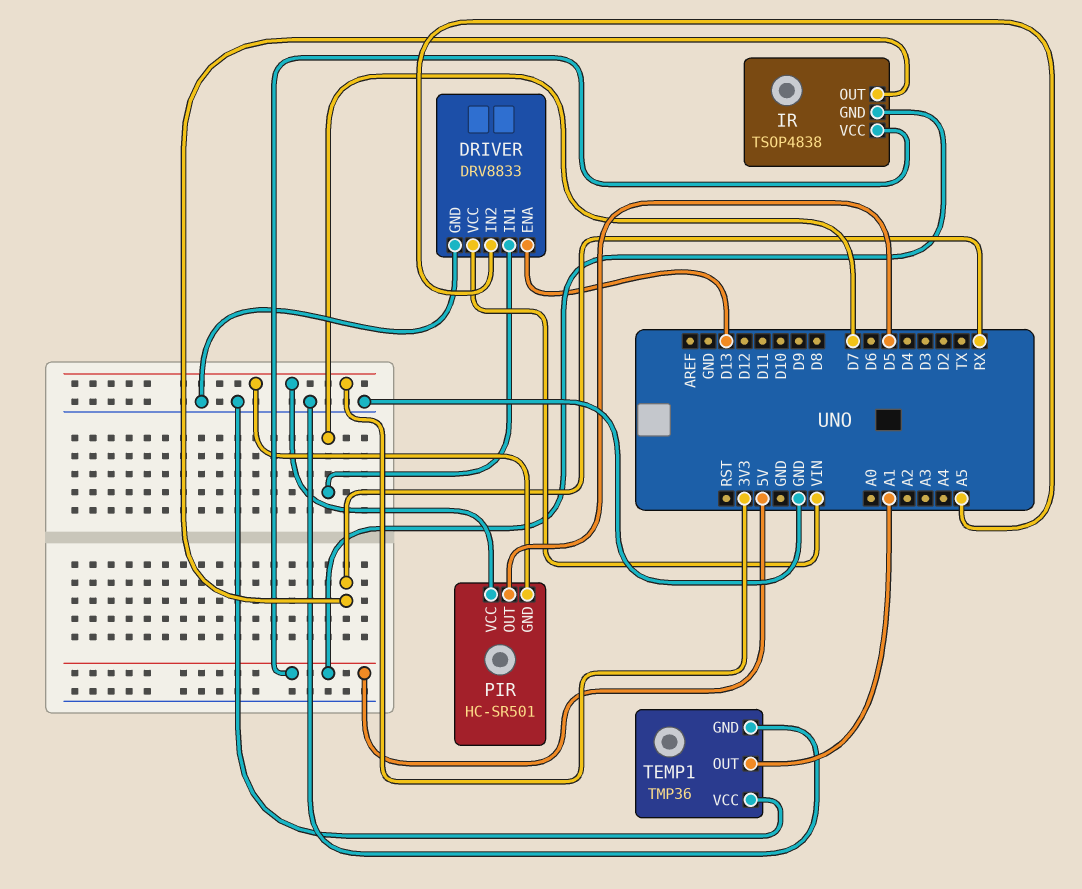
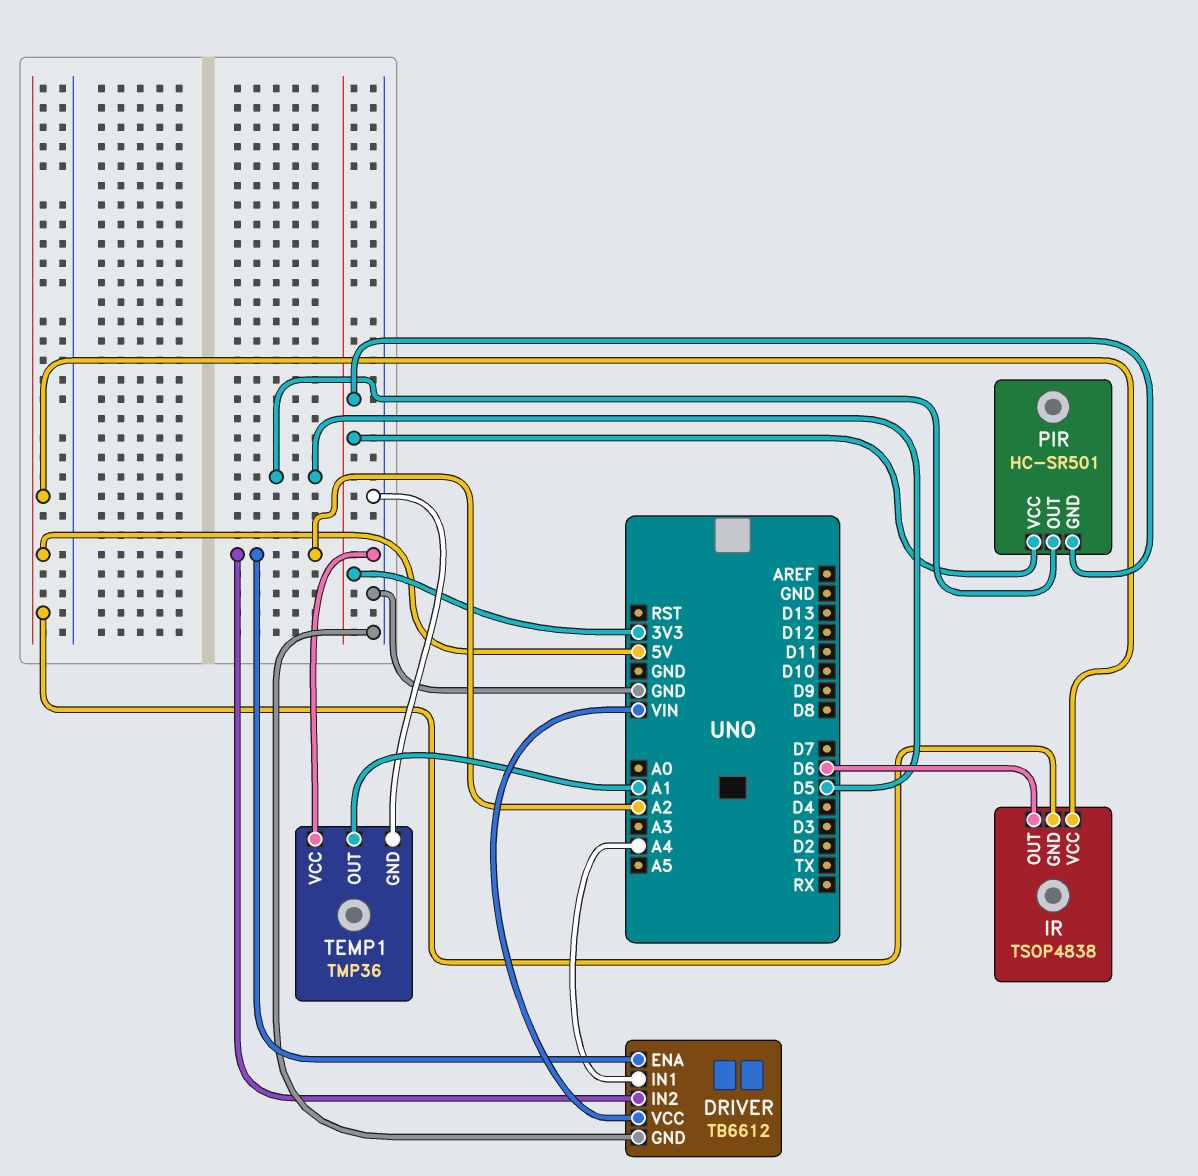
DRIVER: DRV8833 -> TB6612
DRIVER pin ENA: D13 -> A2
DRIVER pin IN1: D7 -> A4
DRIVER pin IN2: A5 -> A2
IR pin OUT: RX -> D6

